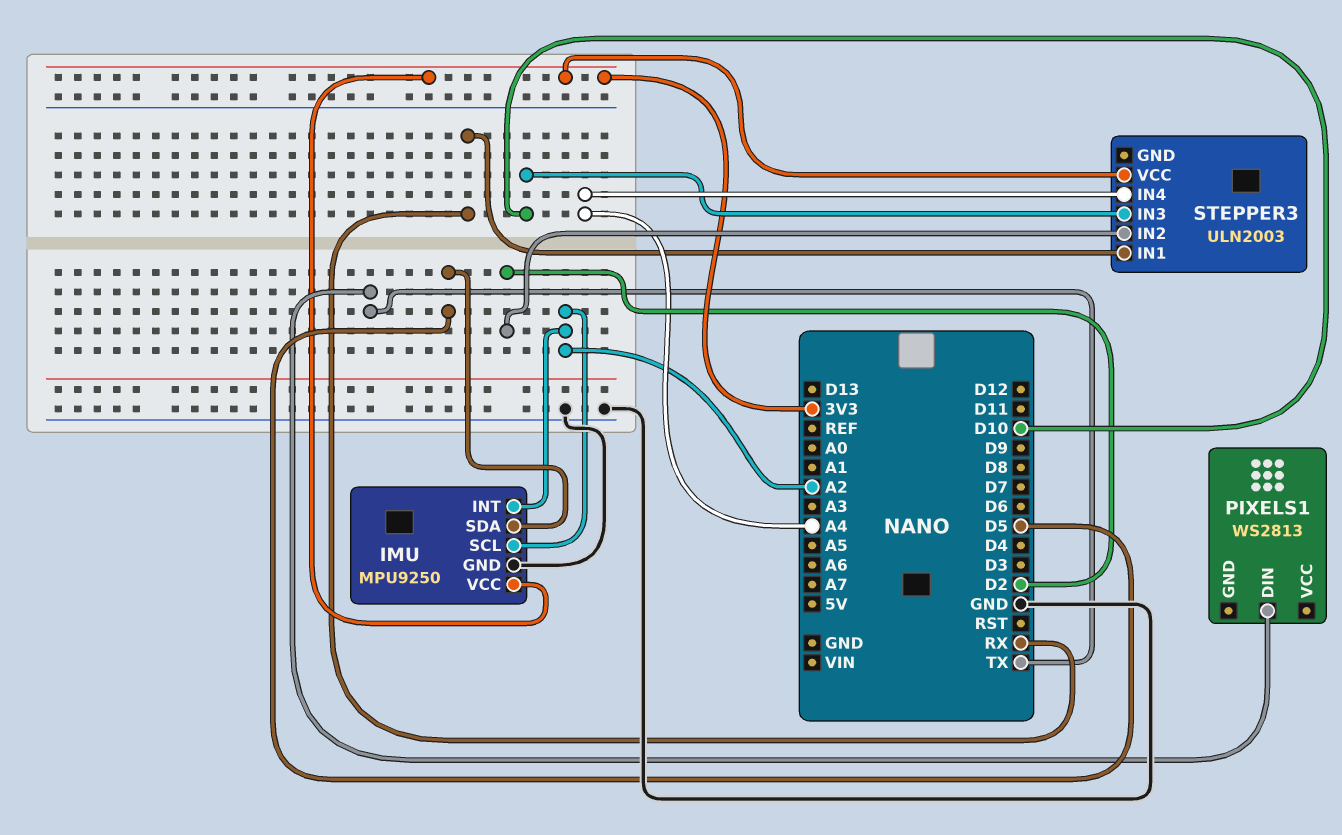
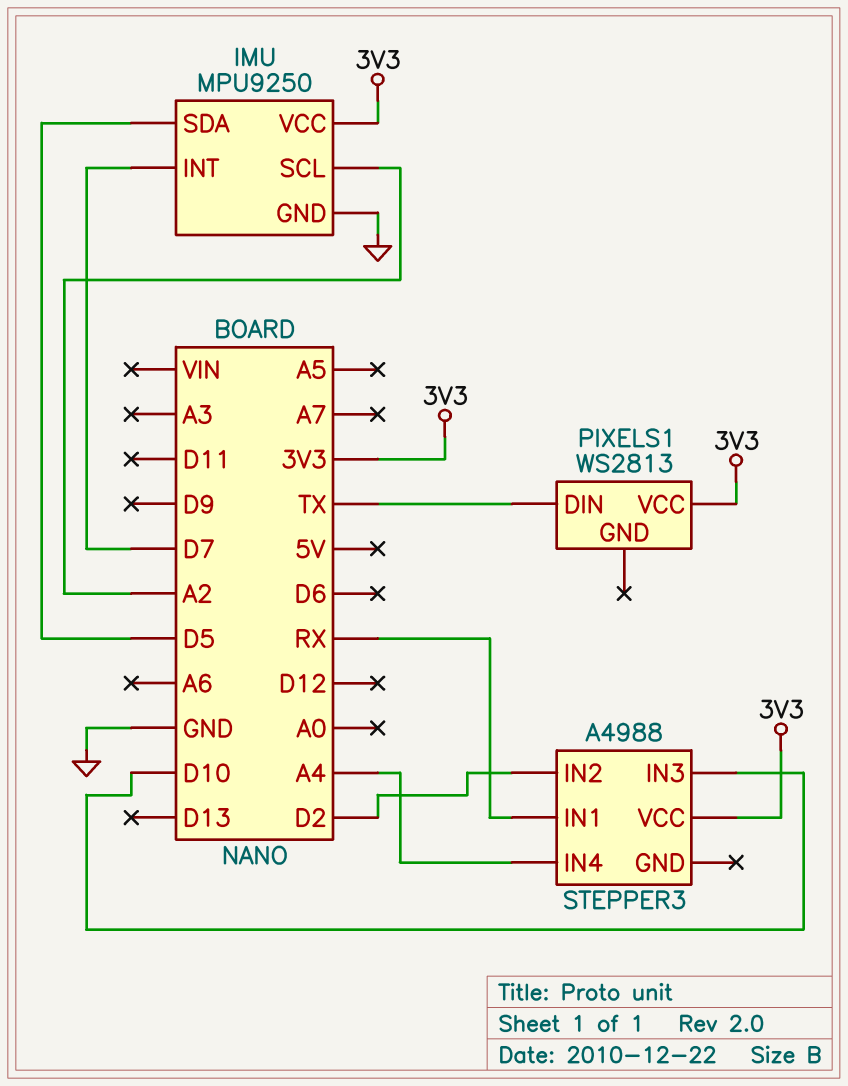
IMU pin INT: A2 -> D7
PIXELS1 pin VCC: none -> 3V3
STEPPER3: ULN2003 -> A4988

